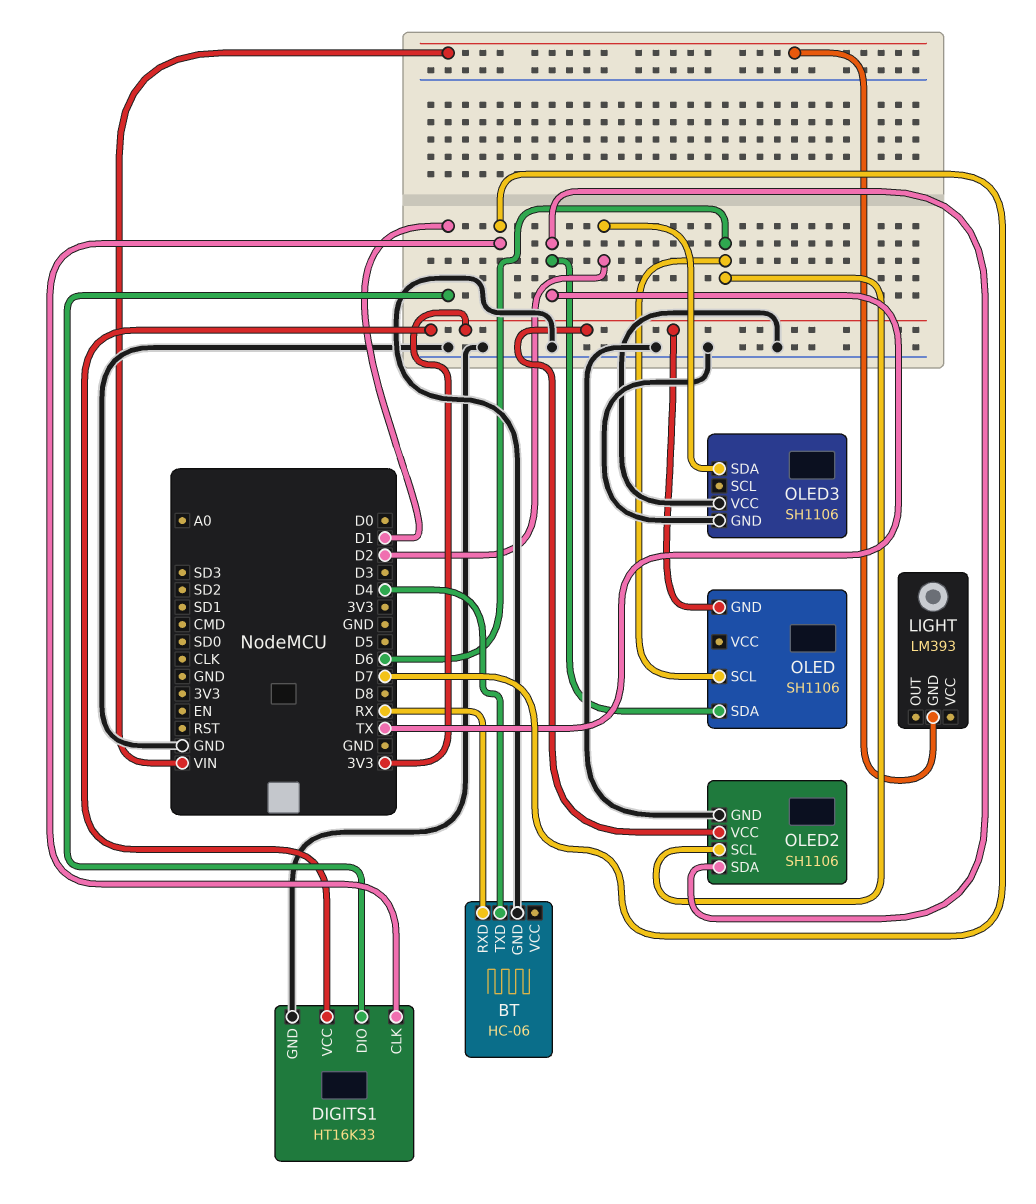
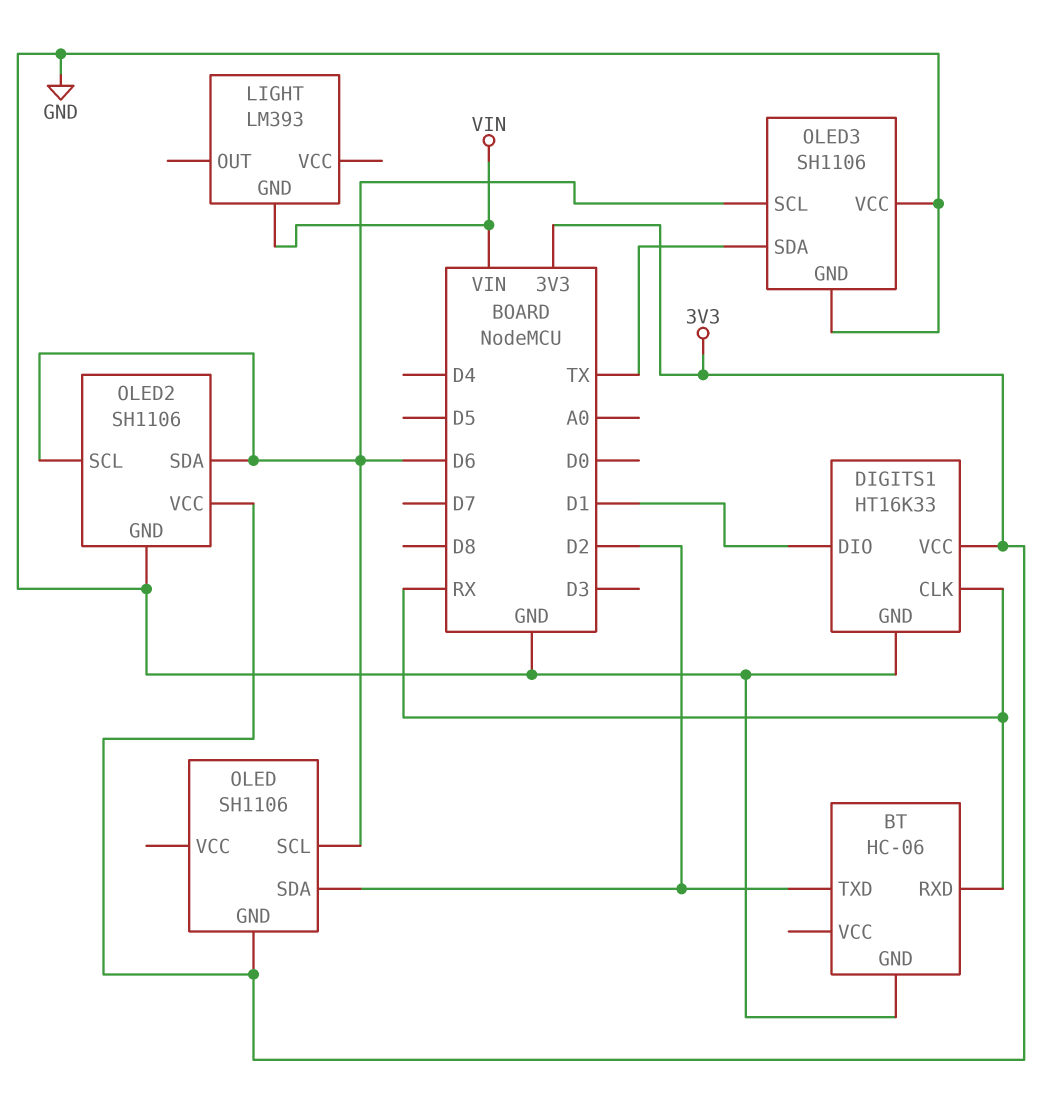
BT pin TXD: D4 -> D2
DIGITS1 pin CLK: D7 -> RX
OLED pin SDA: TX -> D2
OLED2 pin SDA: TX -> D6
OLED3 pin SCL: none -> D6
OLED3 pin SDA: D2 -> TX

